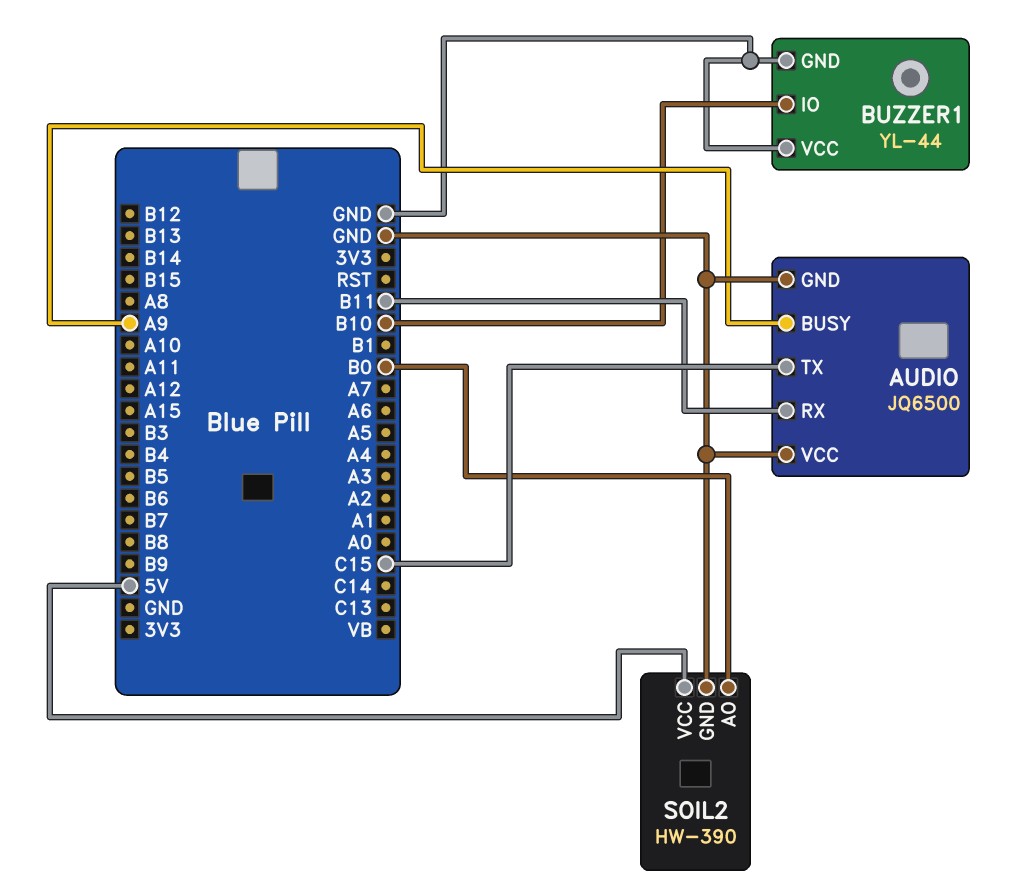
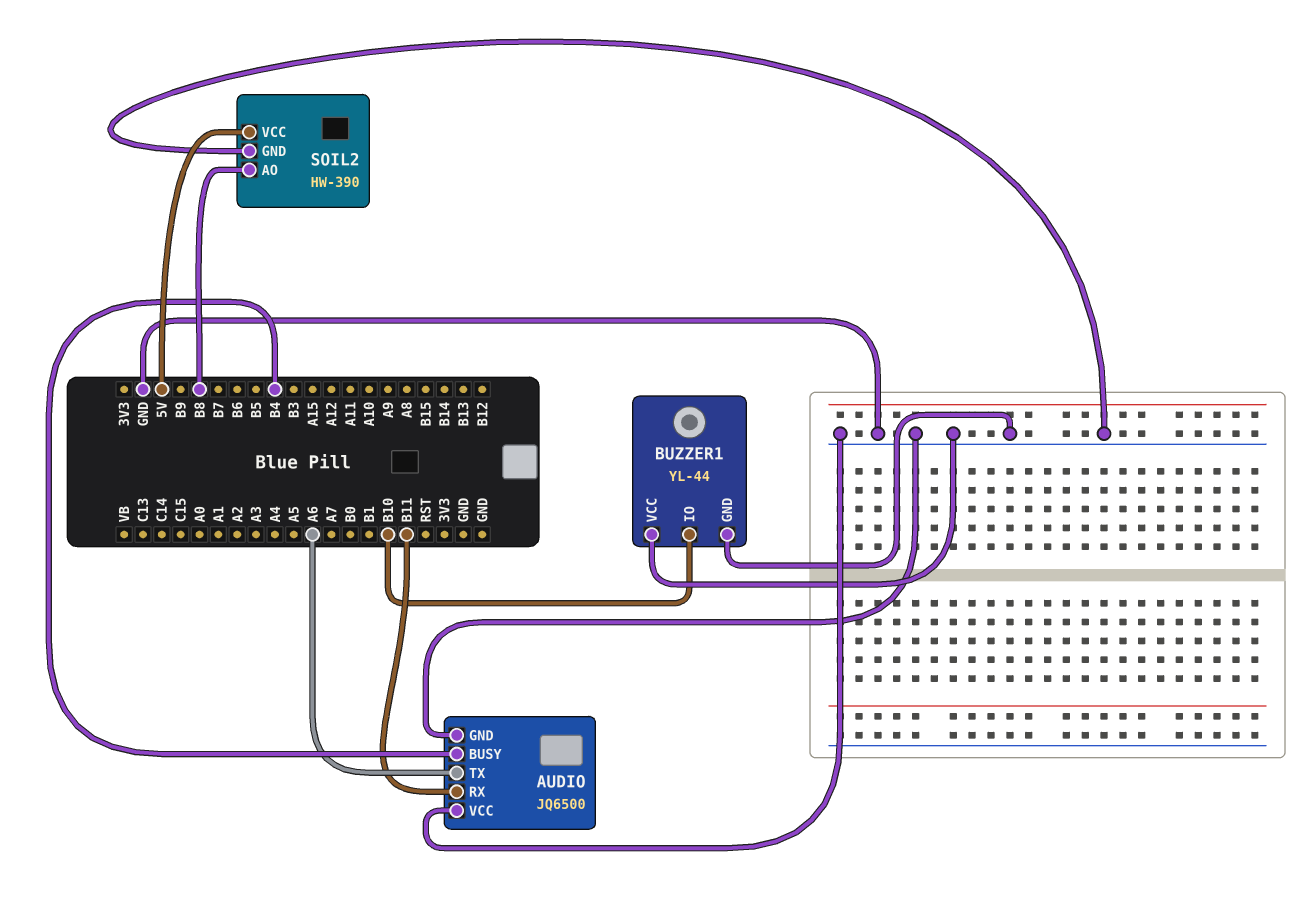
AUDIO pin BUSY: A9 -> B4
AUDIO pin TX: C15 -> A6
SOIL2 pin AO: B0 -> B8

